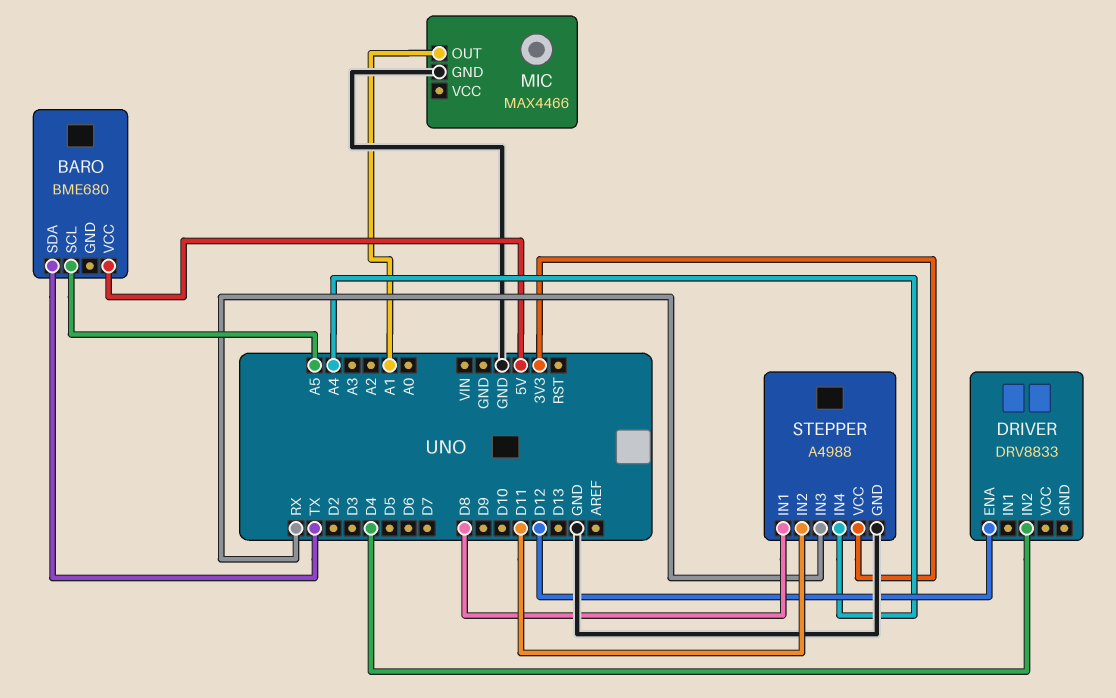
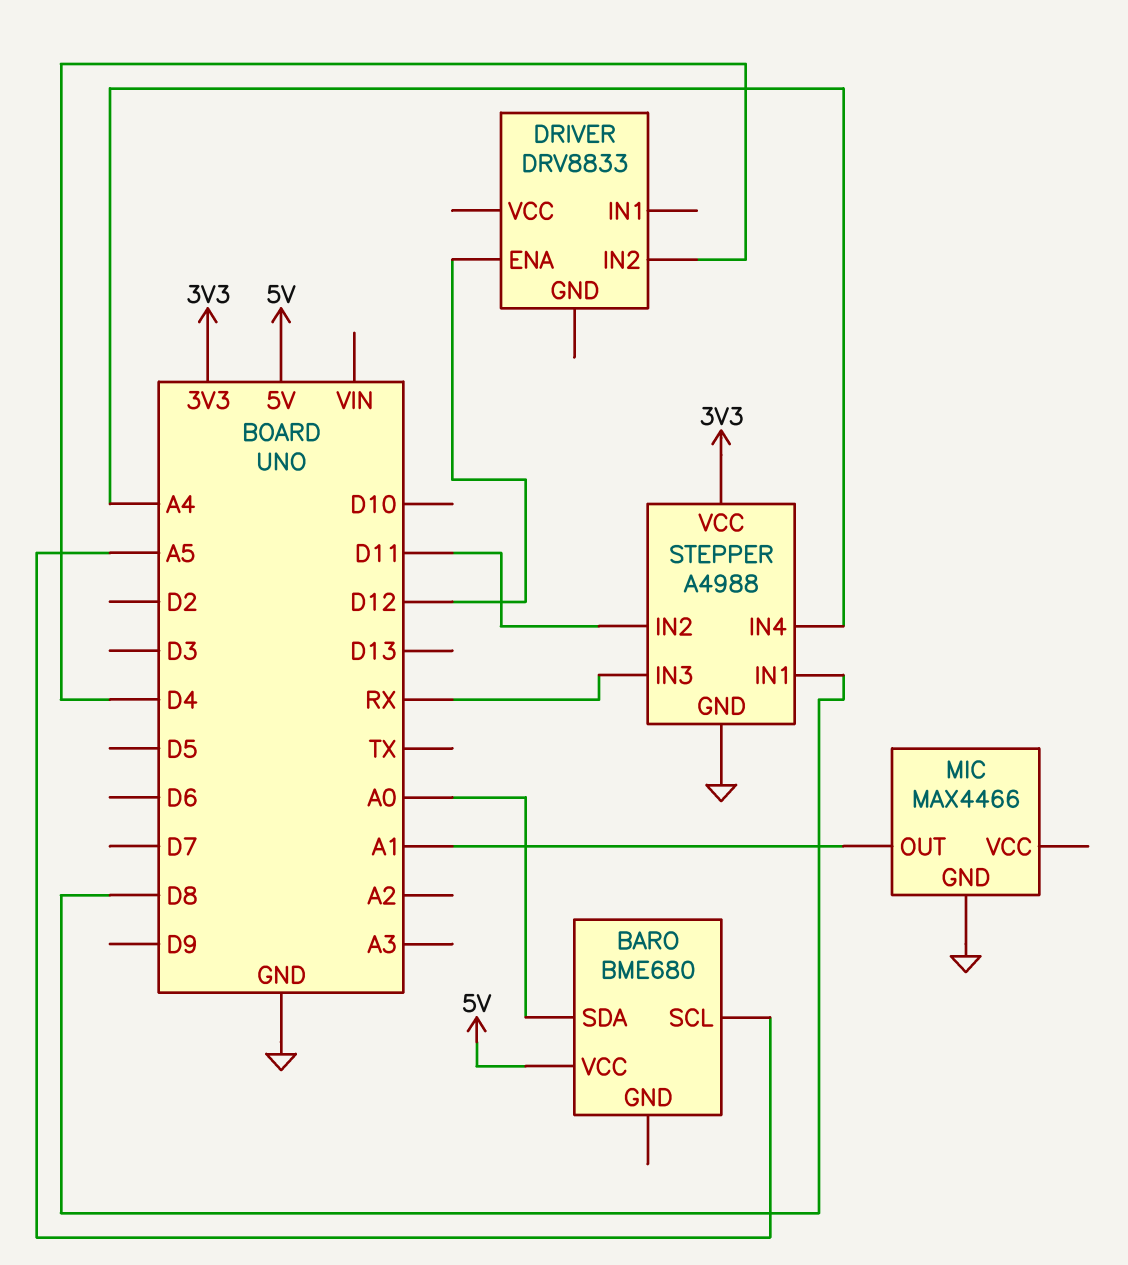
BARO pin SDA: TX -> A0

